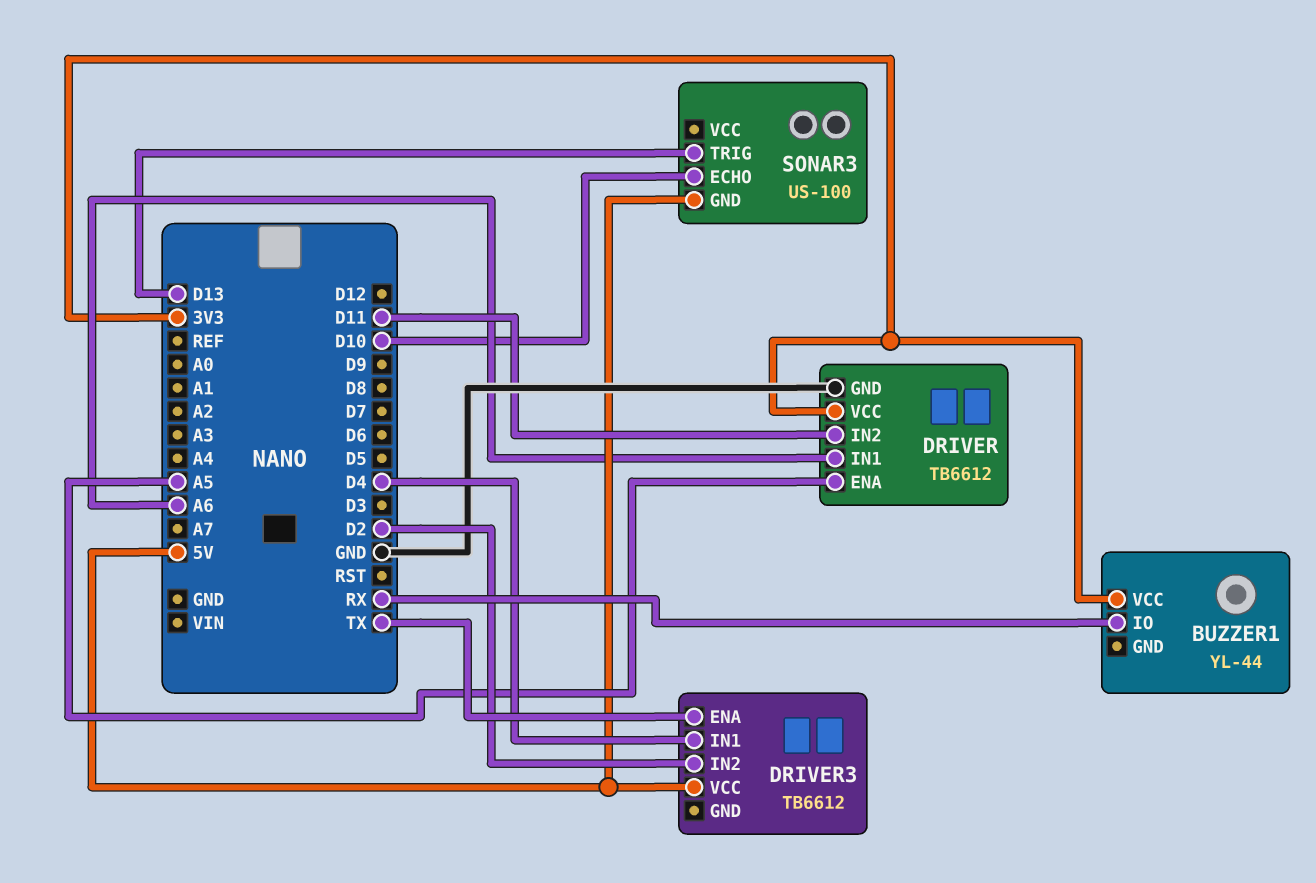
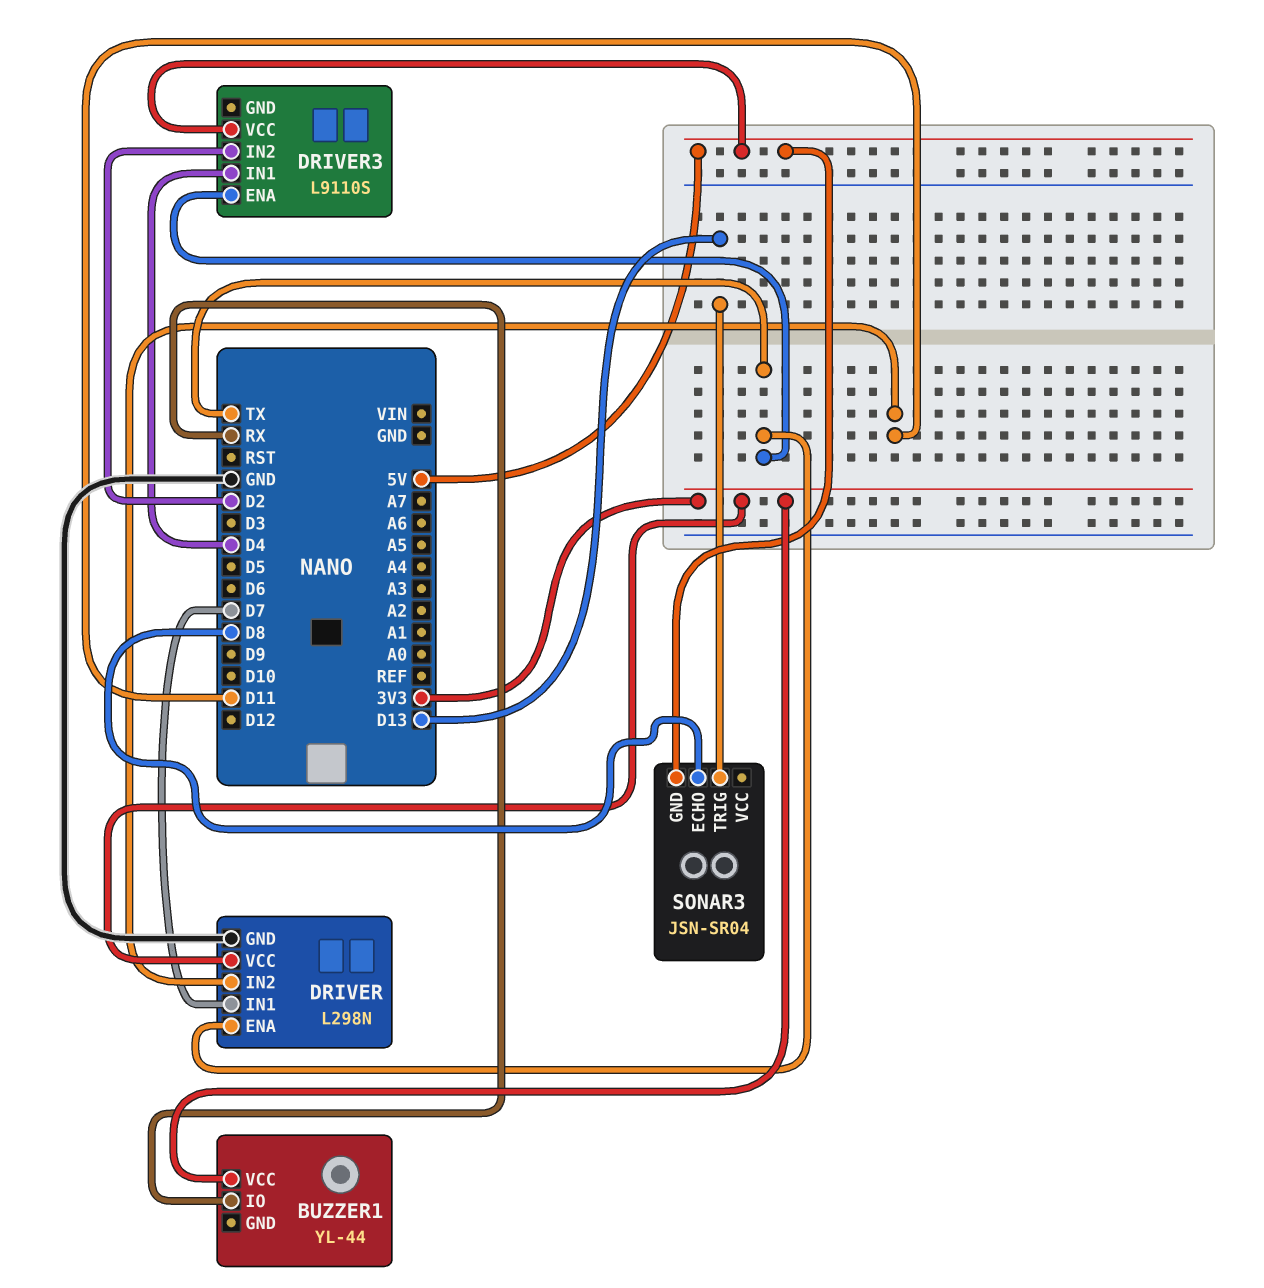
DRIVER: TB6612 -> L298N
DRIVER pin ENA: A5 -> TX
DRIVER pin IN1: A6 -> D7
DRIVER3: TB6612 -> L9110S
SONAR3: US-100 -> JSN-SR04
SONAR3 pin ECHO: D10 -> D8

